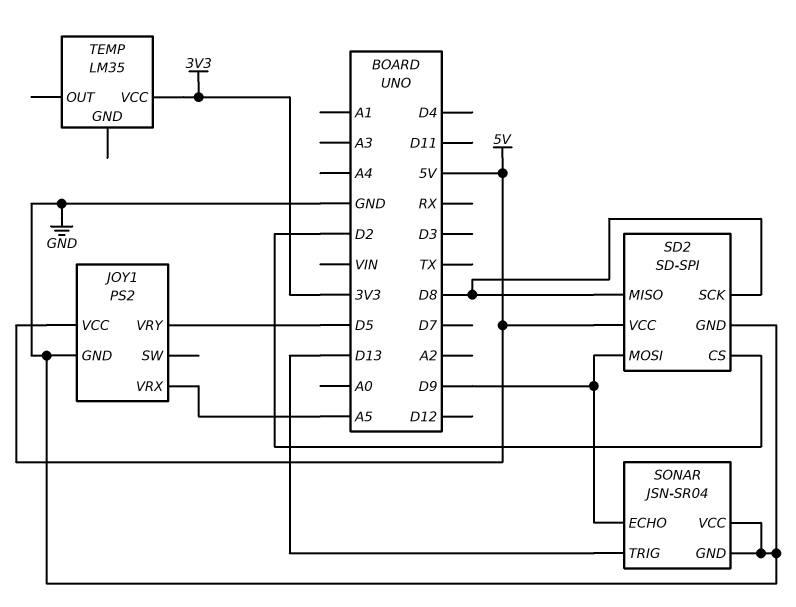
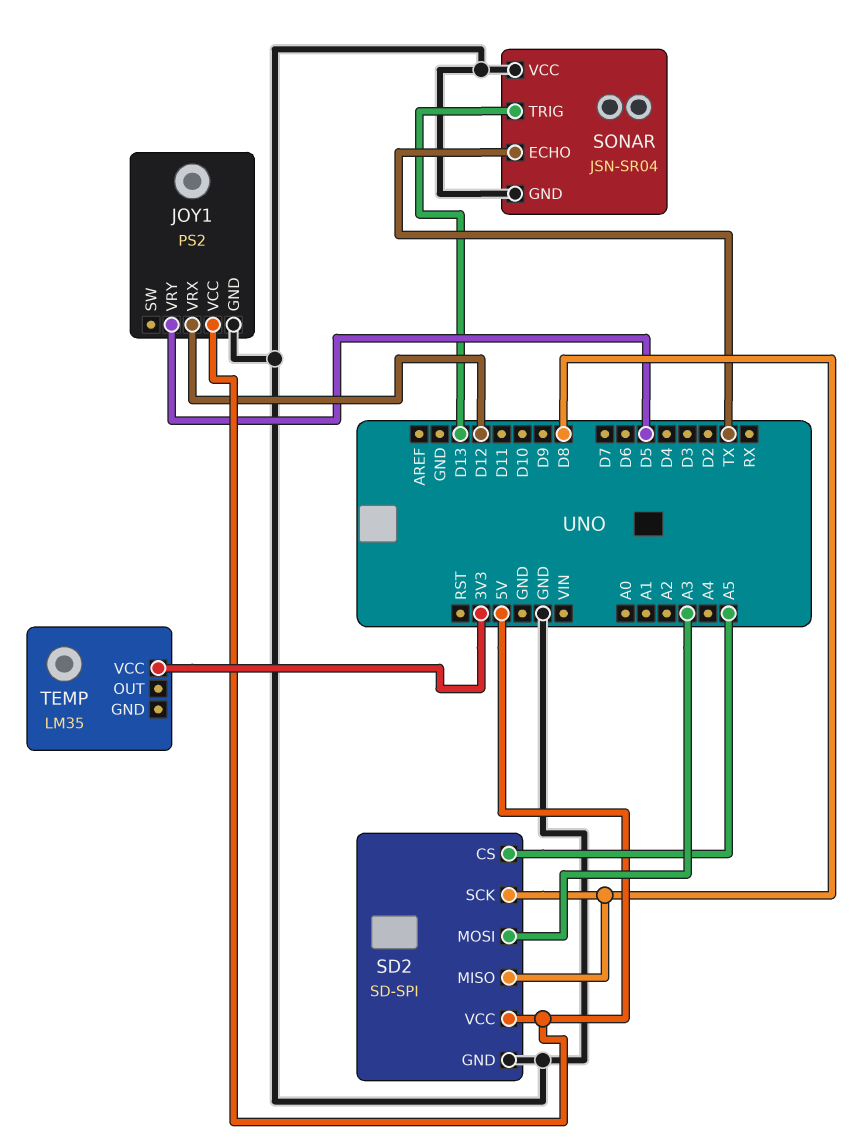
JOY1 pin VRX: A5 -> D12
SD2 pin CS: D2 -> A5
SD2 pin MOSI: D9 -> A3
SONAR pin ECHO: D9 -> TX

